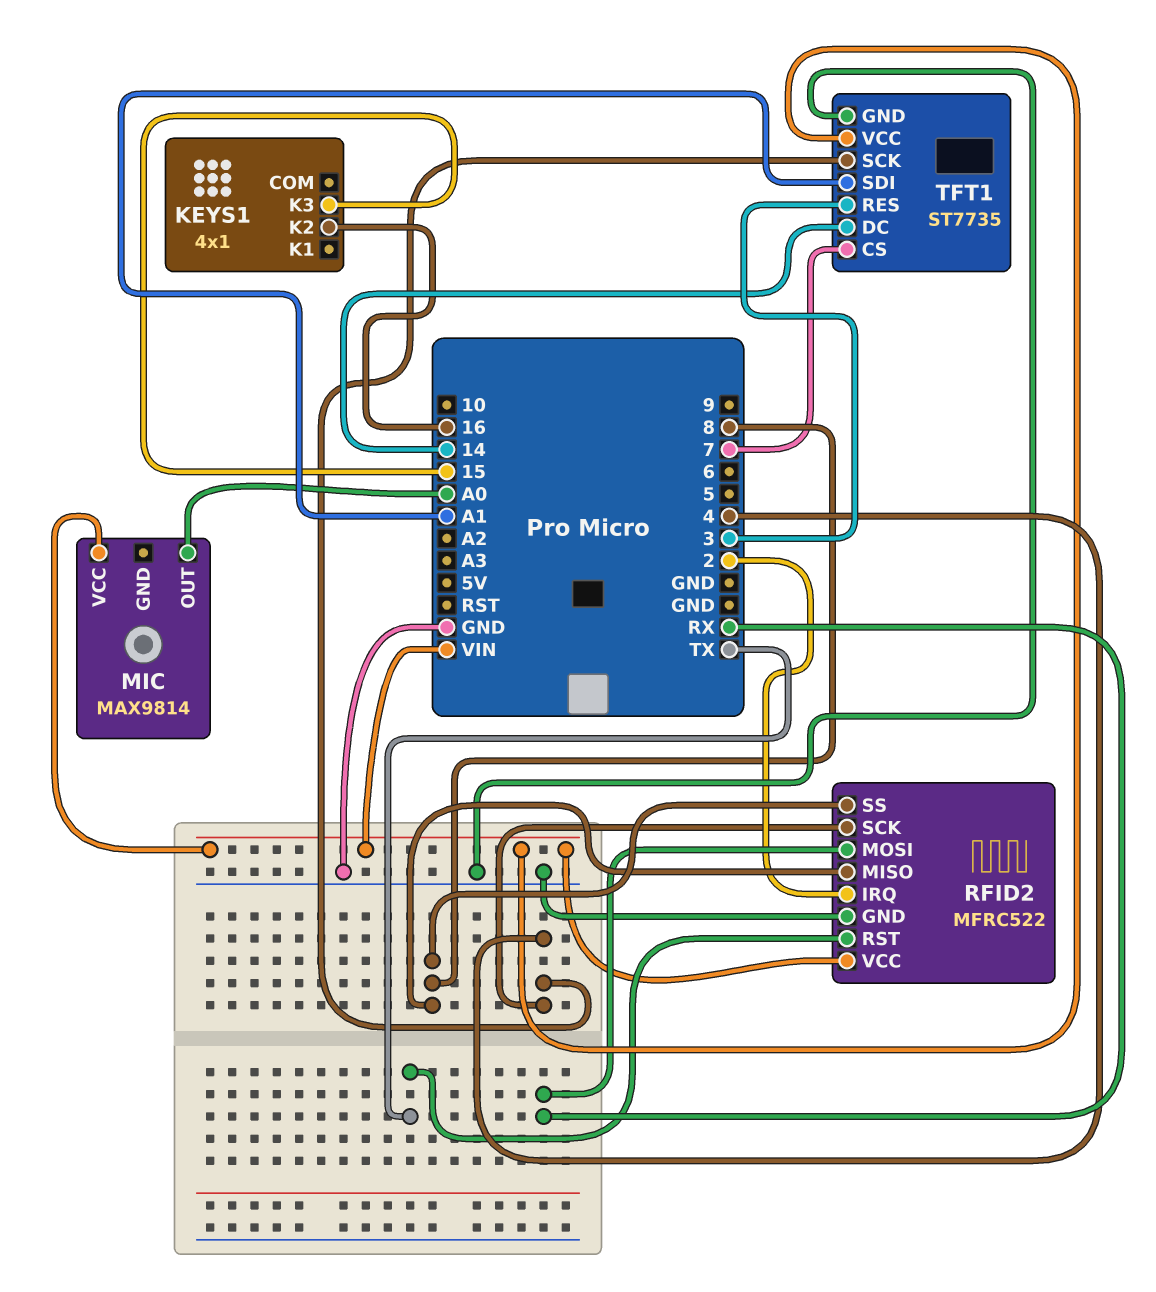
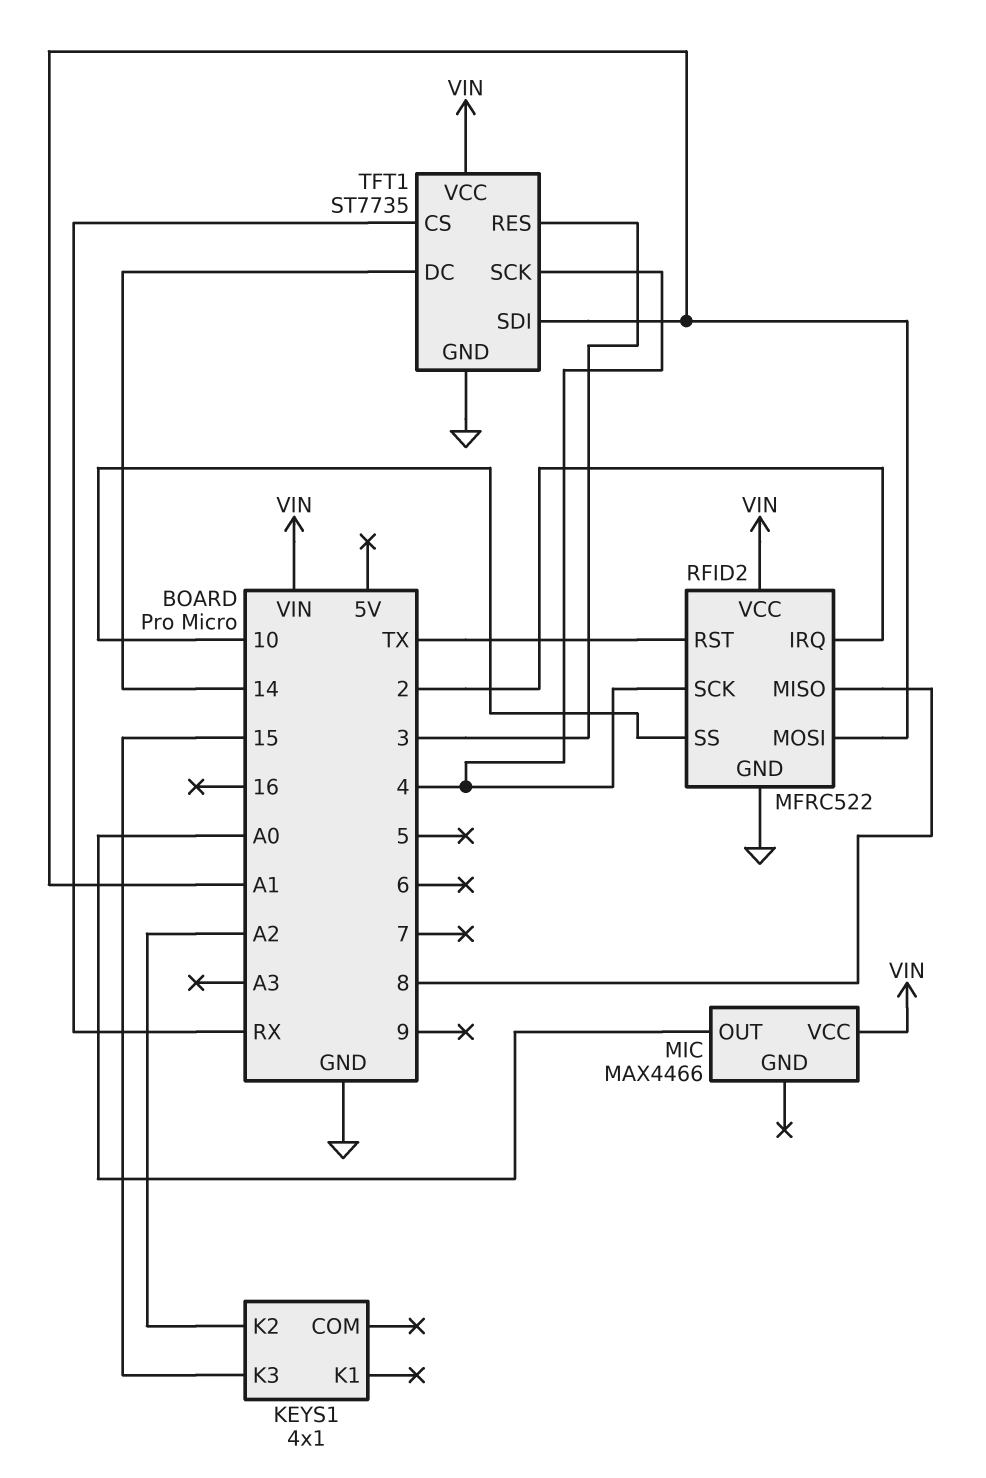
KEYS1 pin K2: 16 -> A2
MIC: MAX9814 -> MAX4466
RFID2 pin MOSI: RX -> A1
RFID2 pin SS: 8 -> 10
TFT1 pin CS: 7 -> RX

